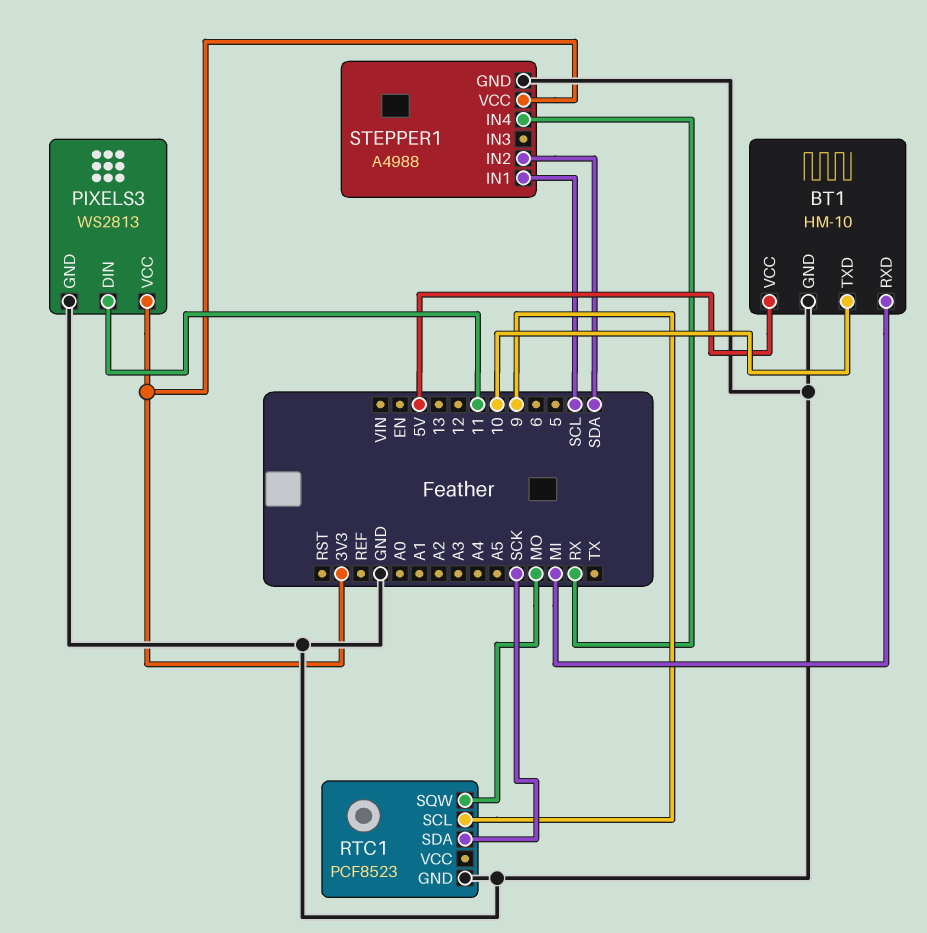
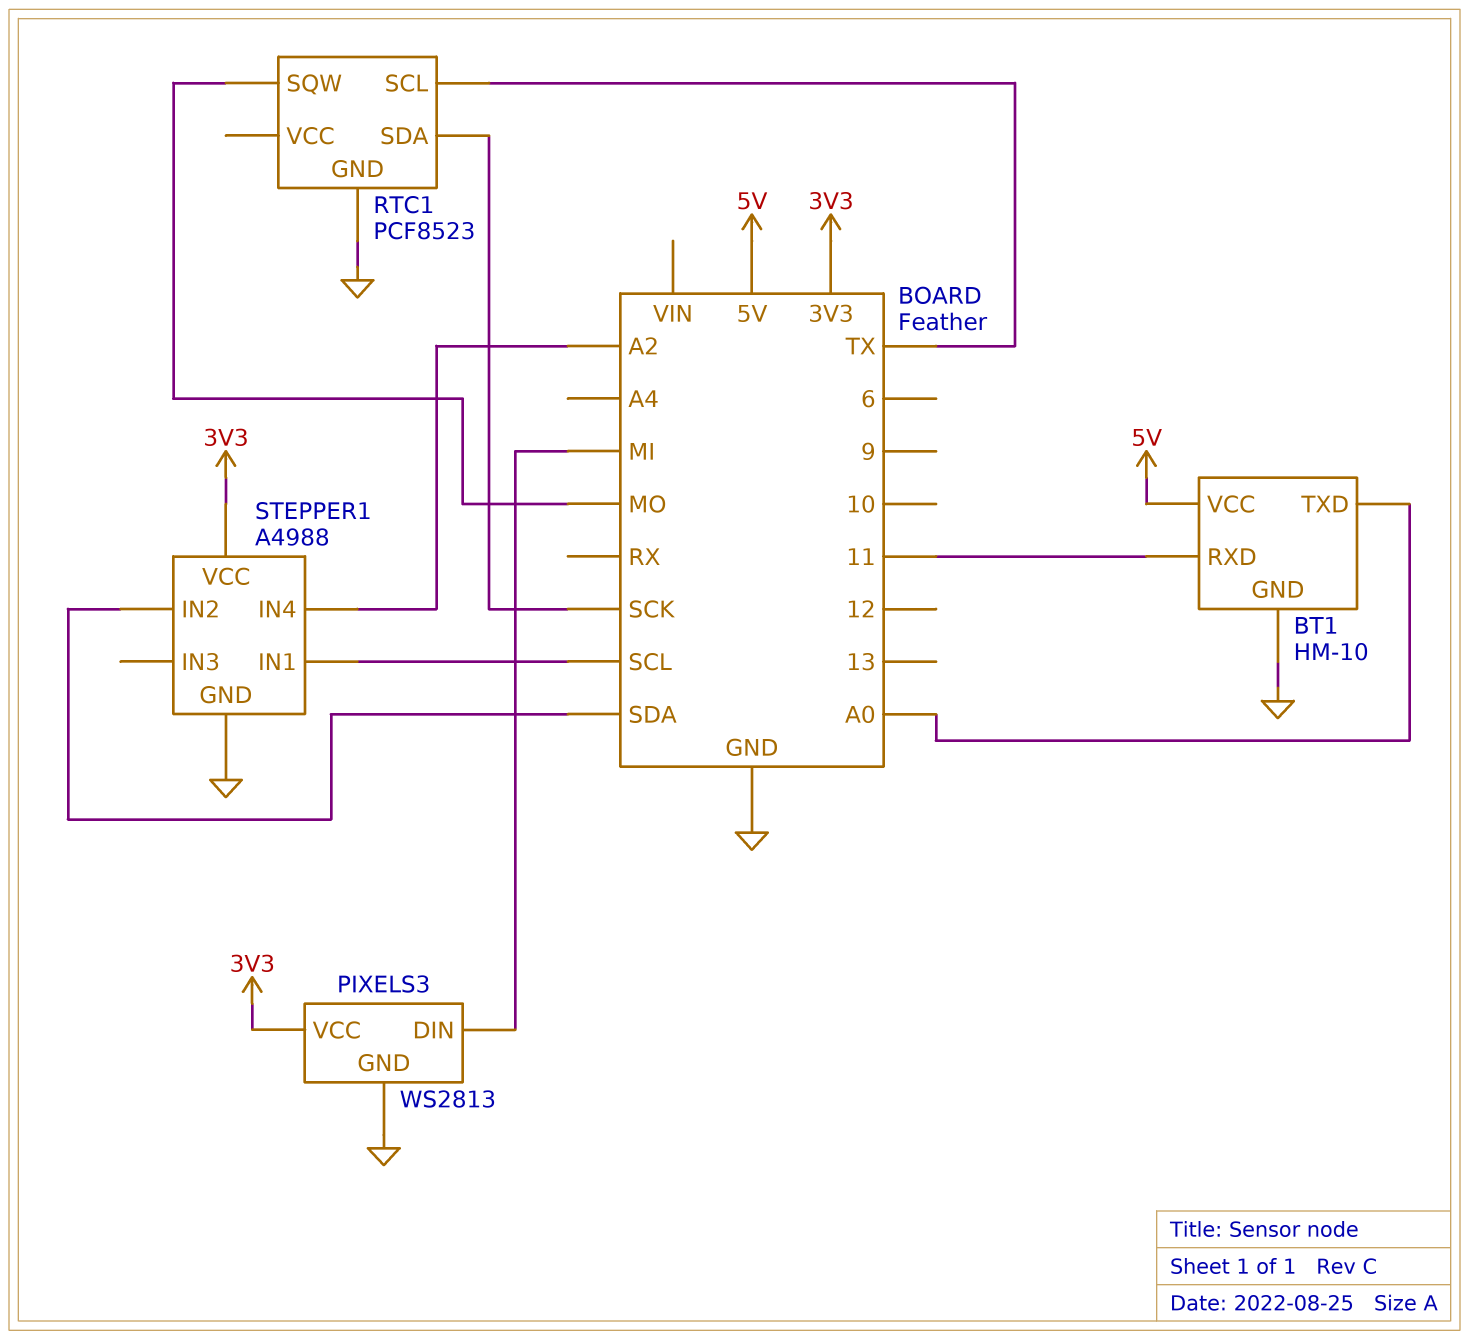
BT1 pin RXD: MI -> 11
BT1 pin TXD: 10 -> A0
PIXELS3 pin DIN: 11 -> MI
RTC1 pin SCL: 9 -> TX
STEPPER1 pin IN4: RX -> A2

